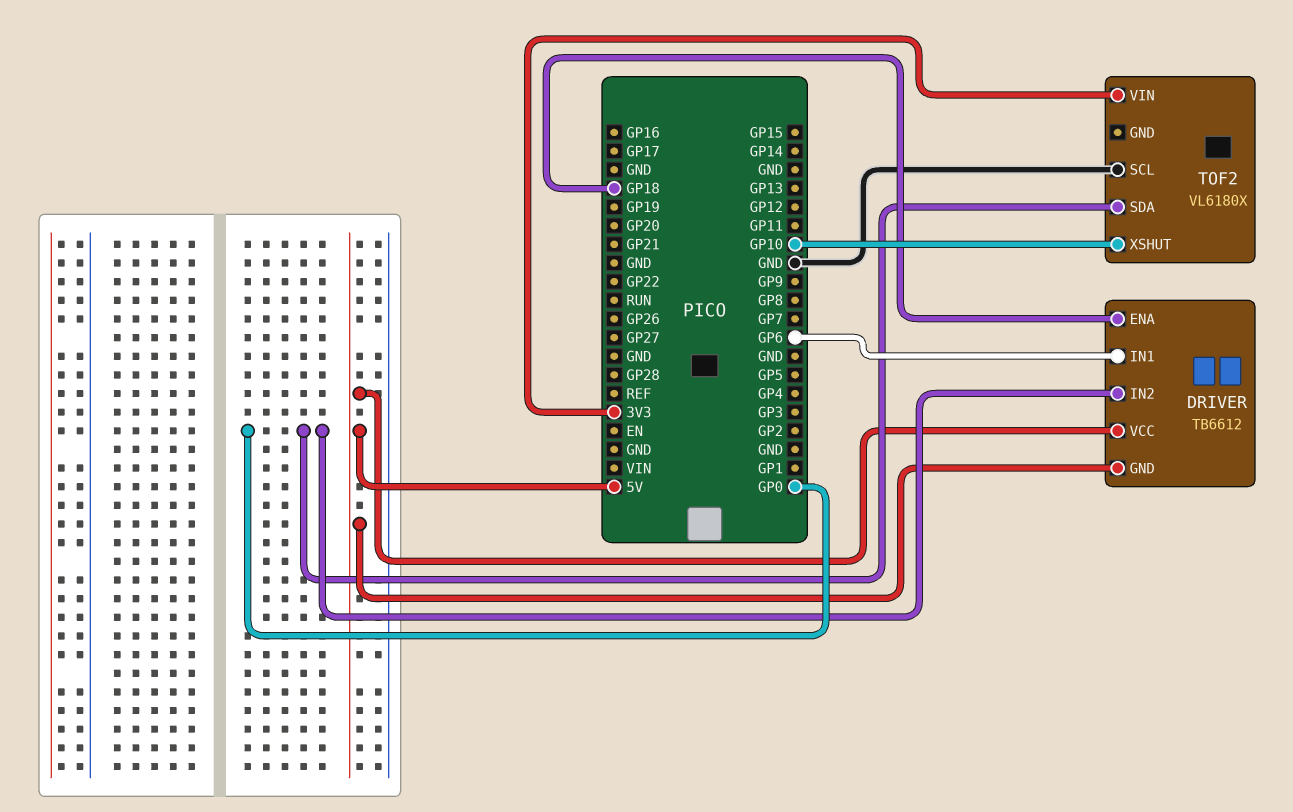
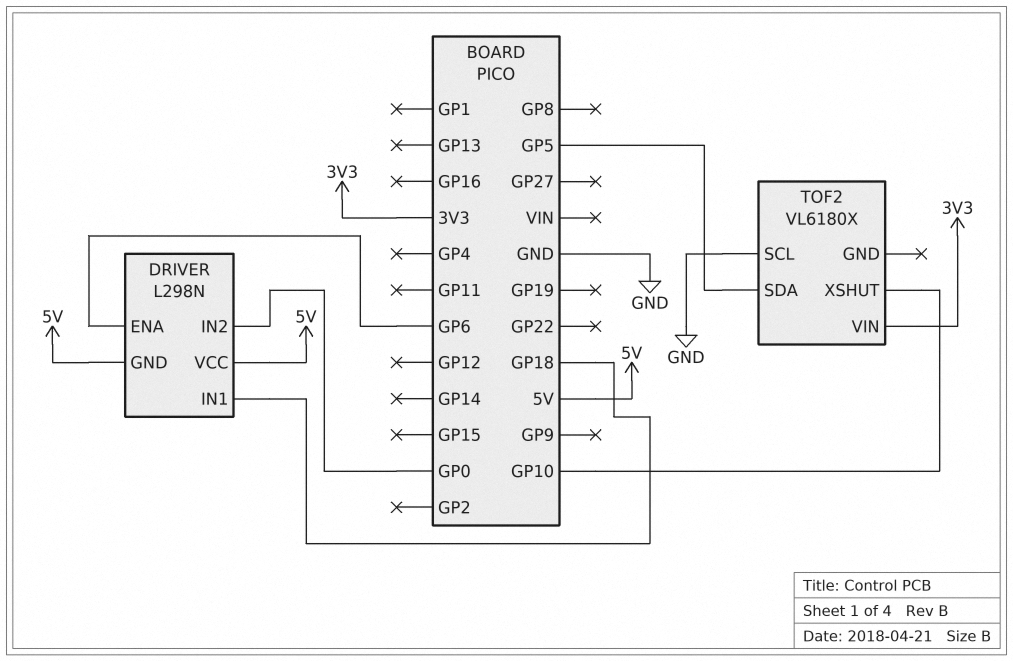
DRIVER: TB6612 -> L298N
DRIVER pin ENA: GP18 -> GP6
DRIVER pin IN1: GP6 -> GP18
TOF2 pin SDA: GP0 -> GP5

